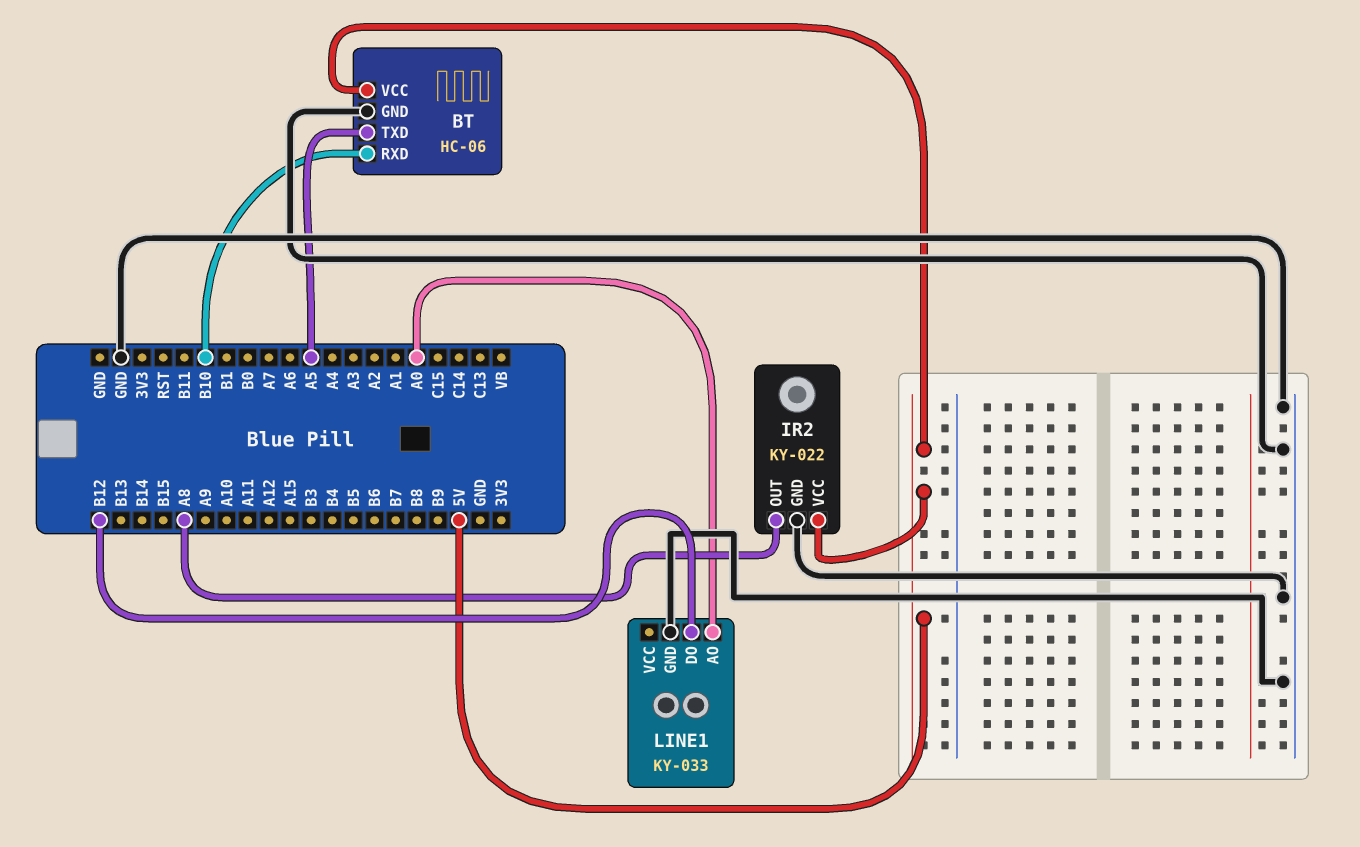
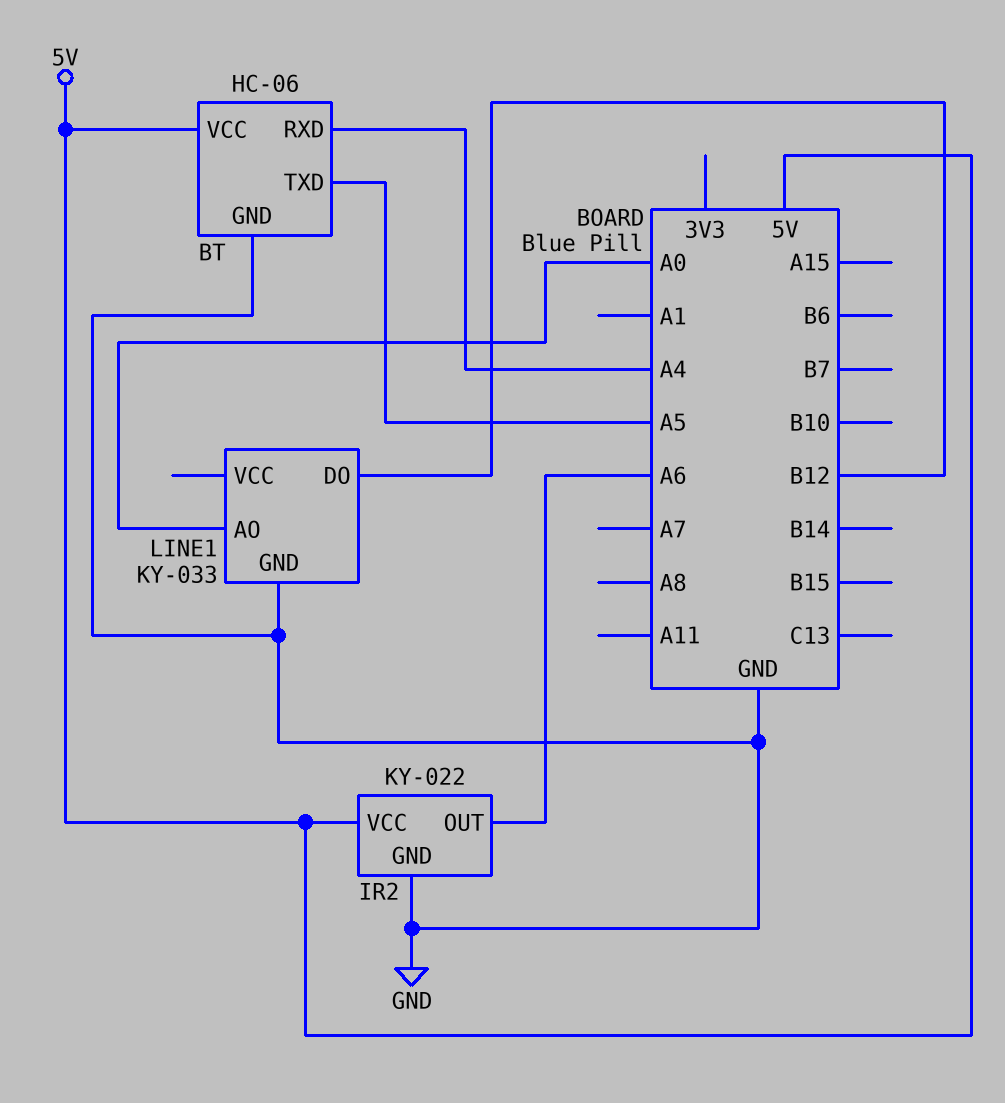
BT pin RXD: B10 -> A4
IR2 pin OUT: A8 -> A6

